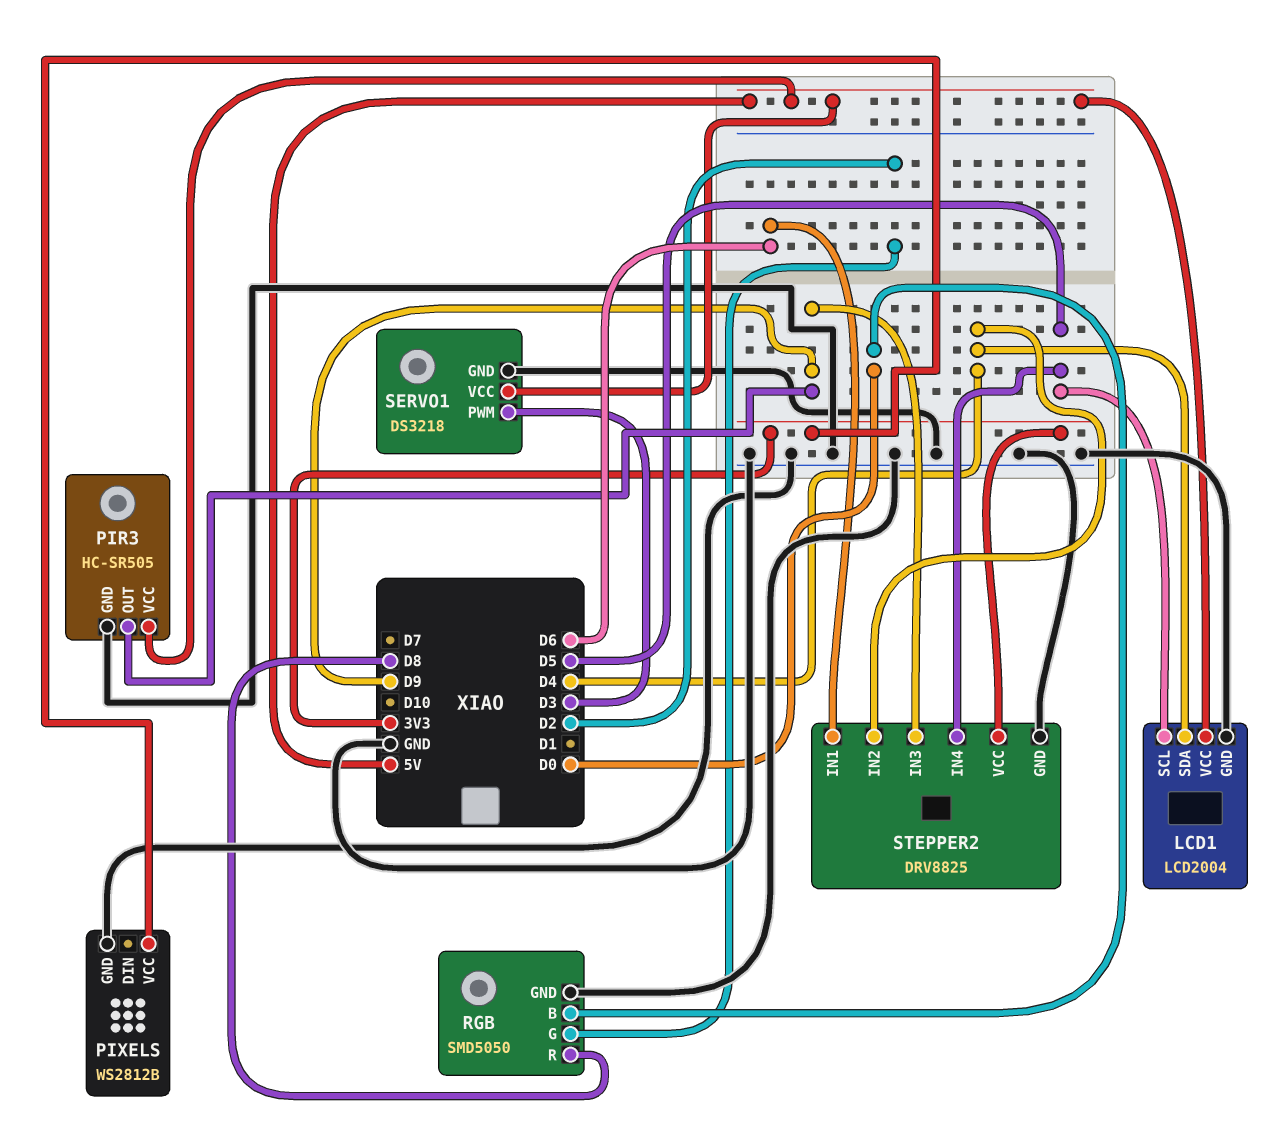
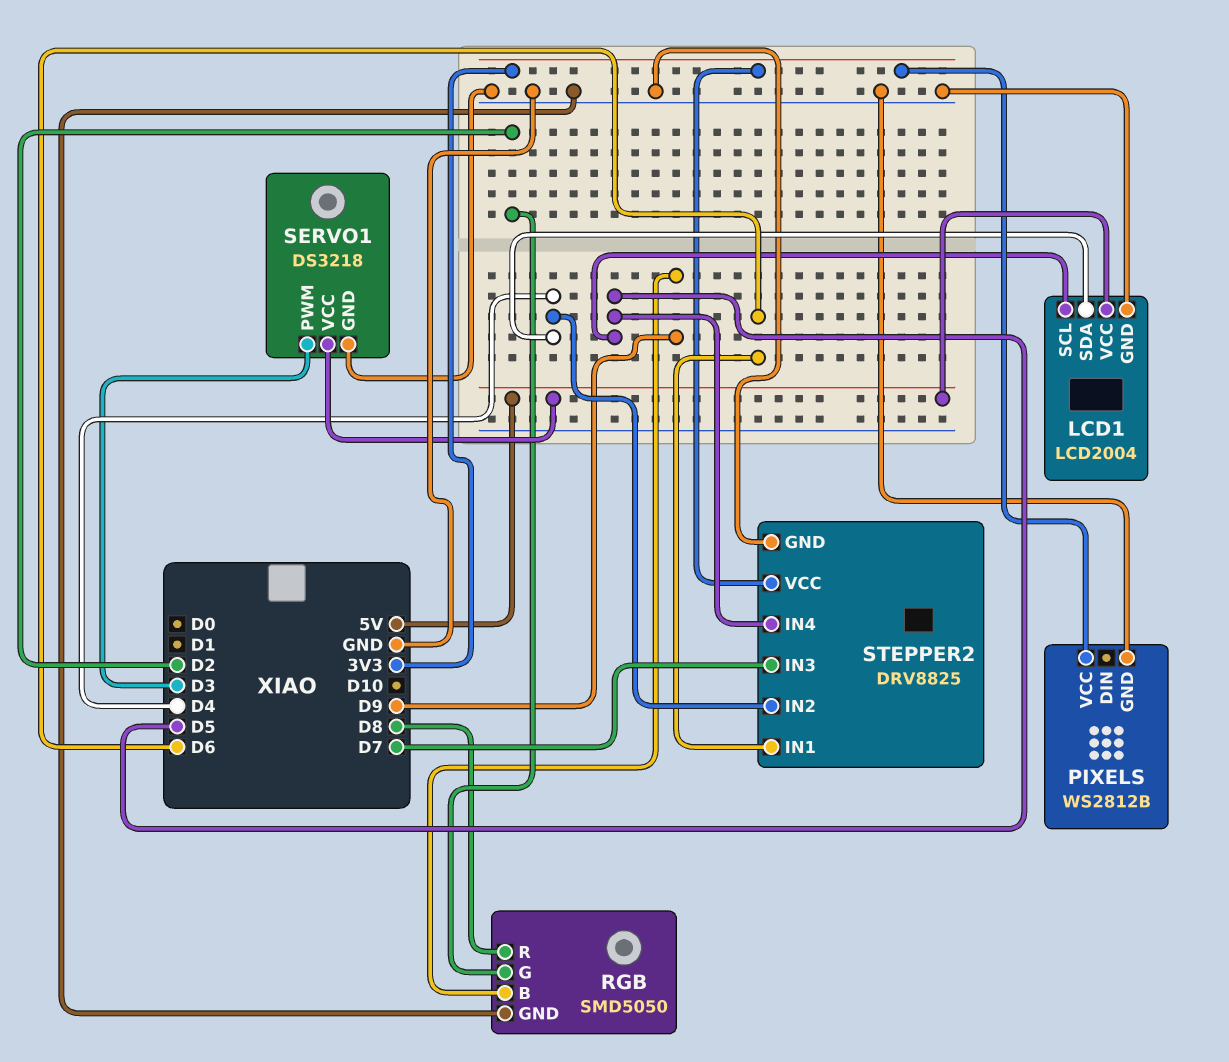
PIR3: HC-SR505 -> none
PIR3 pin GND: GND -> none
PIR3 pin OUT: D9 -> none
PIR3 pin VCC: 5V -> none
RGB pin B: D0 -> D9
STEPPER2 pin IN3: D9 -> D7

